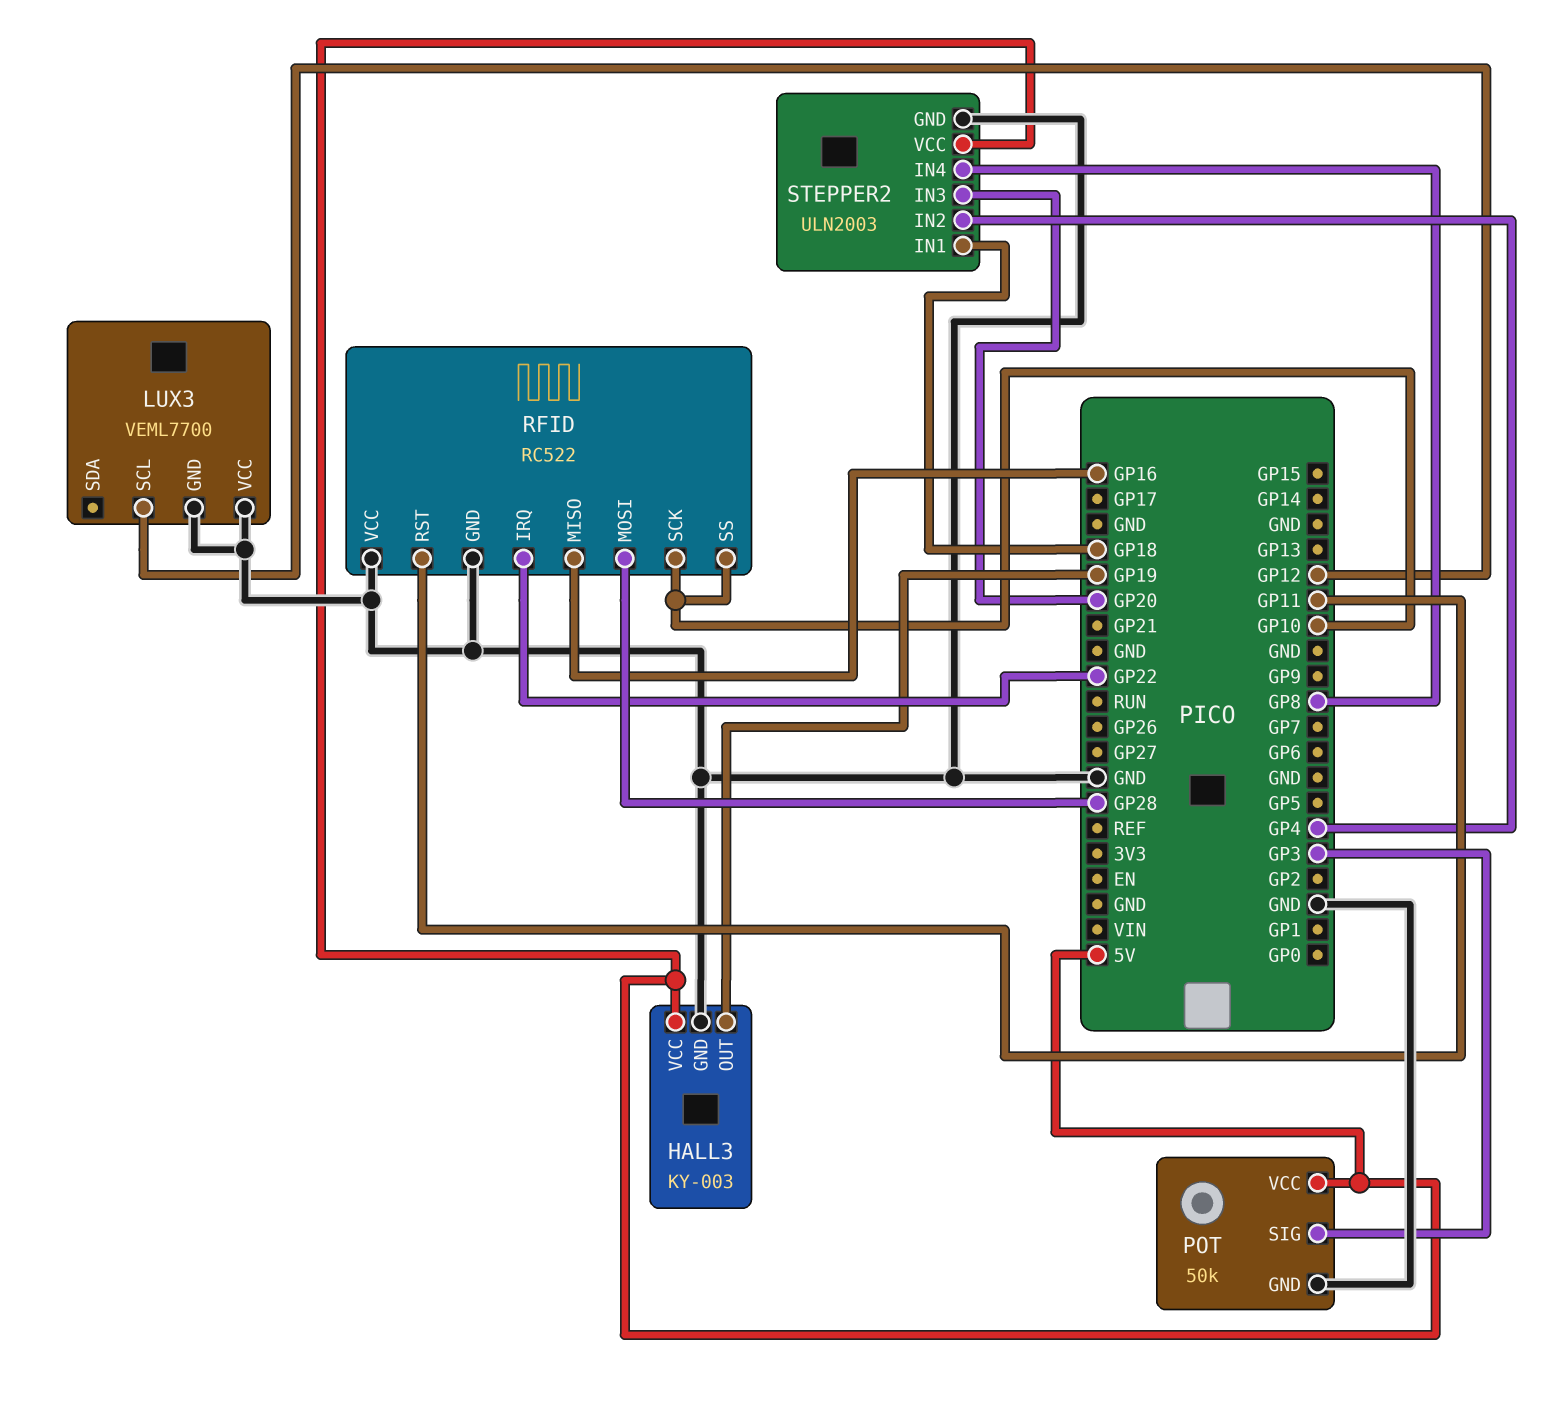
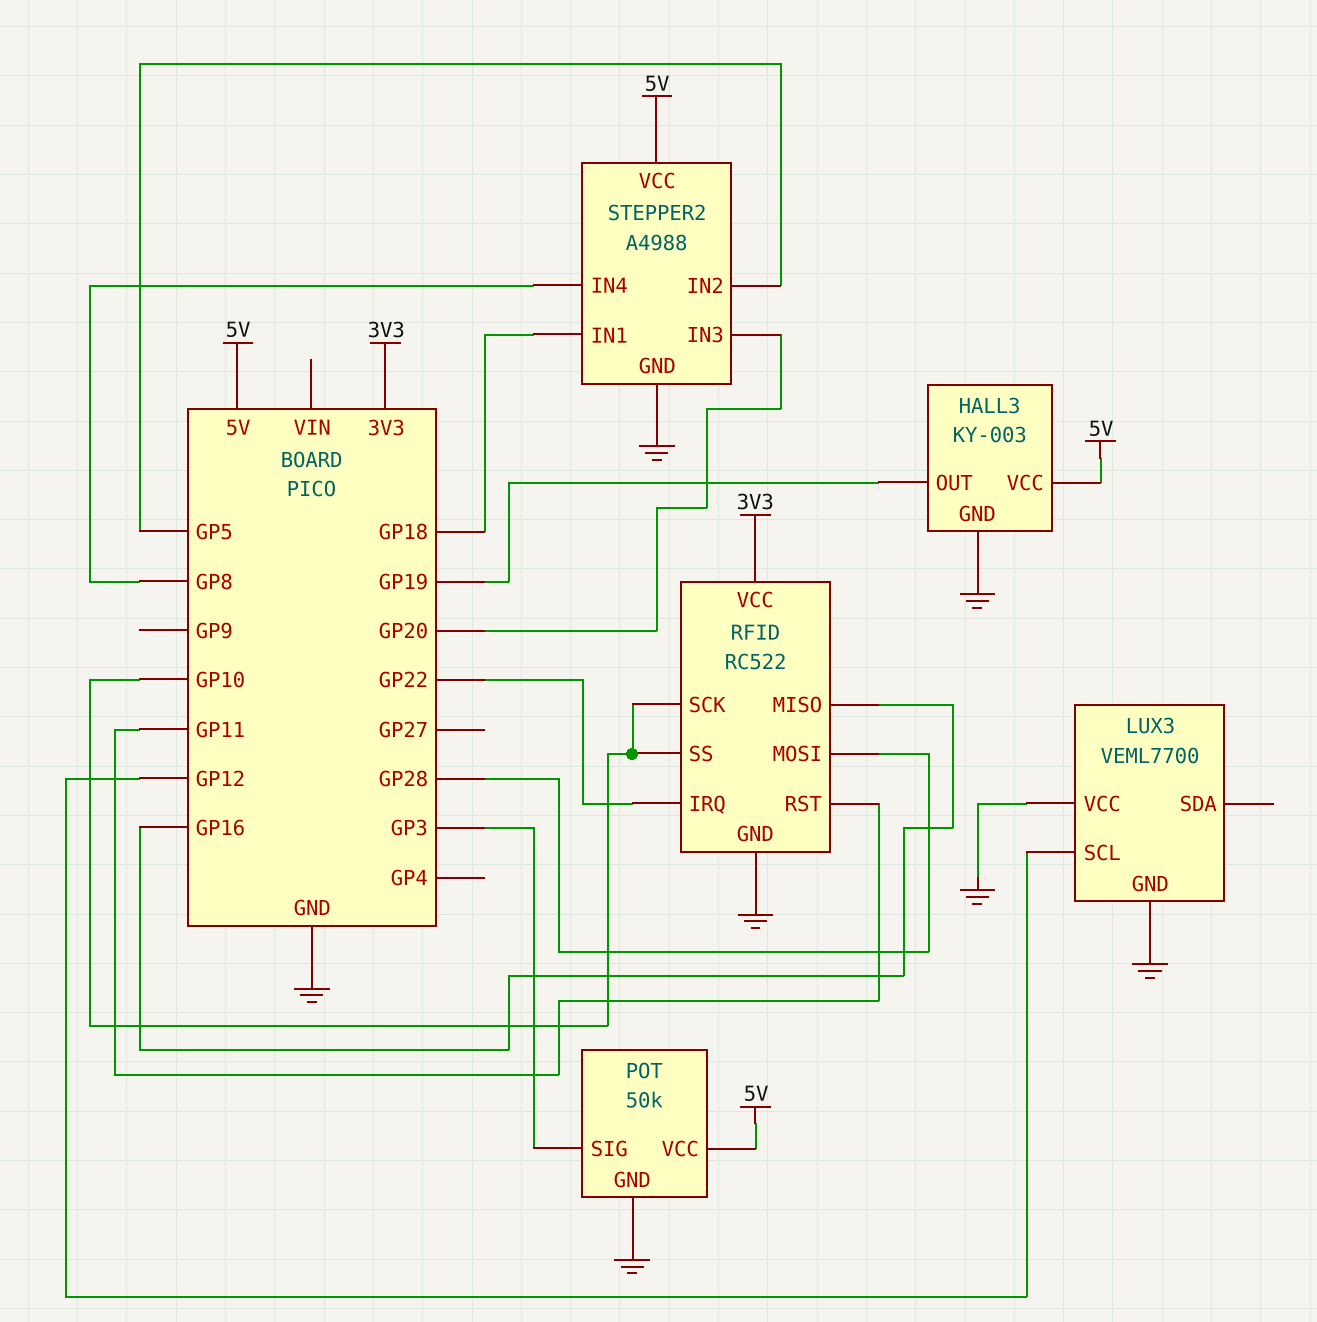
RFID pin VCC: GND -> 3V3
STEPPER2: ULN2003 -> A4988
STEPPER2 pin IN2: GP4 -> GP5

